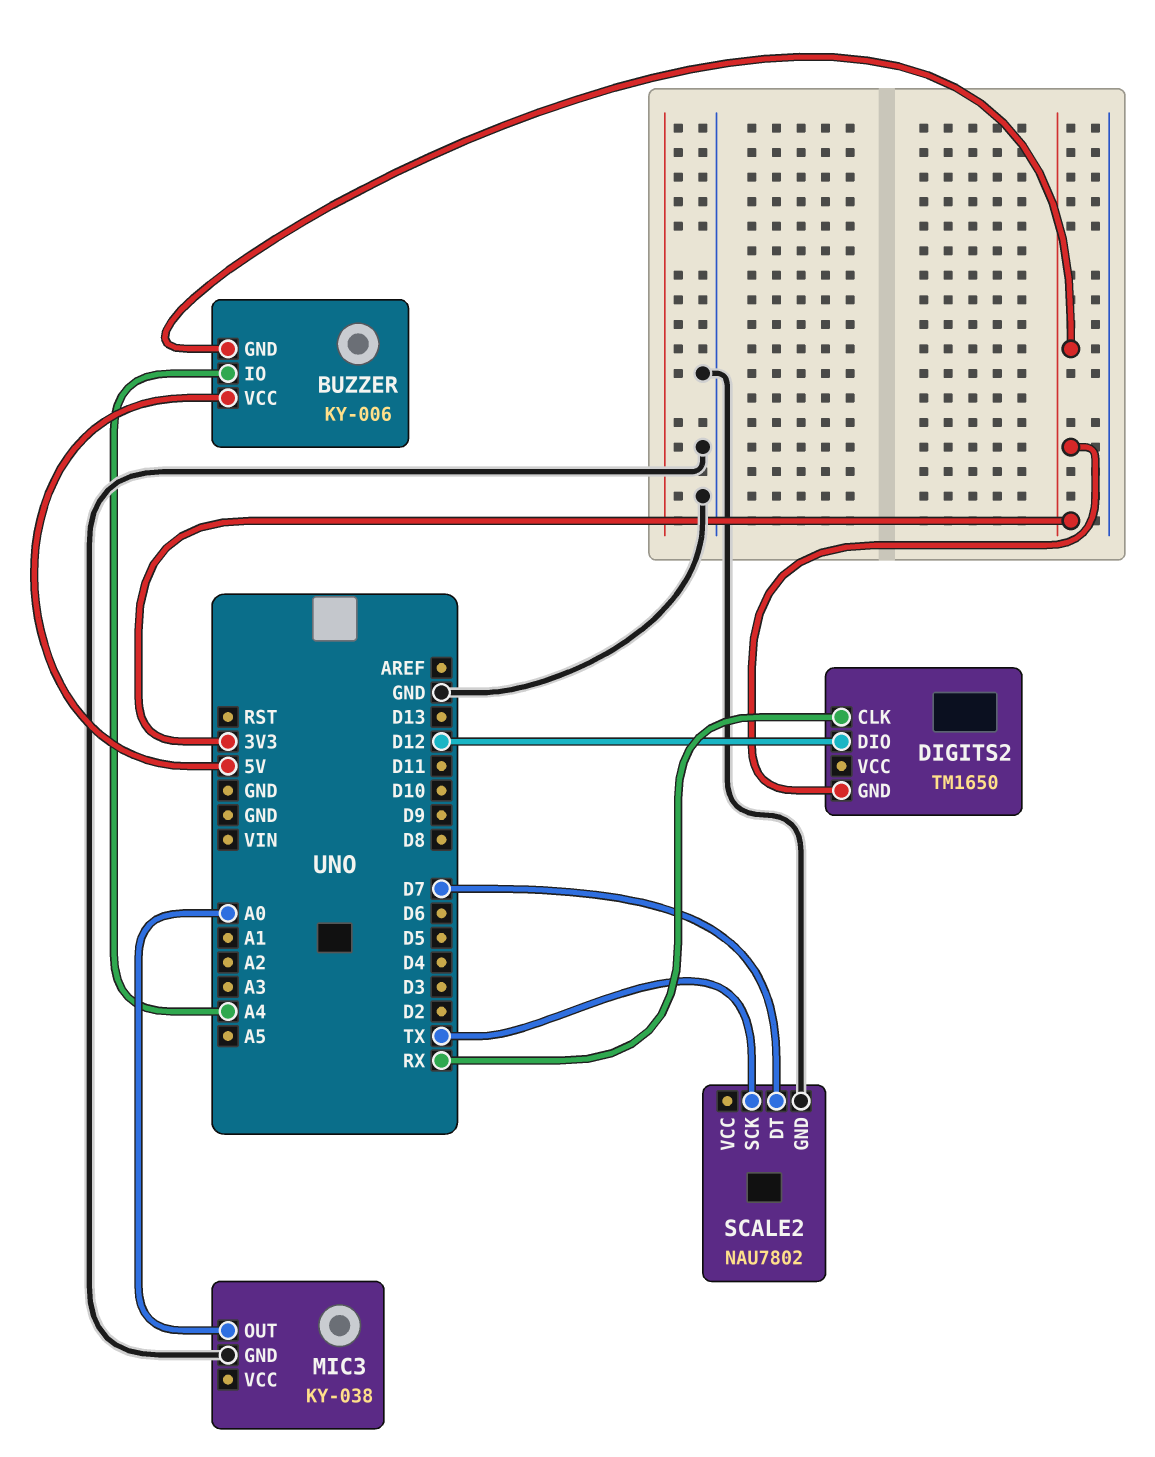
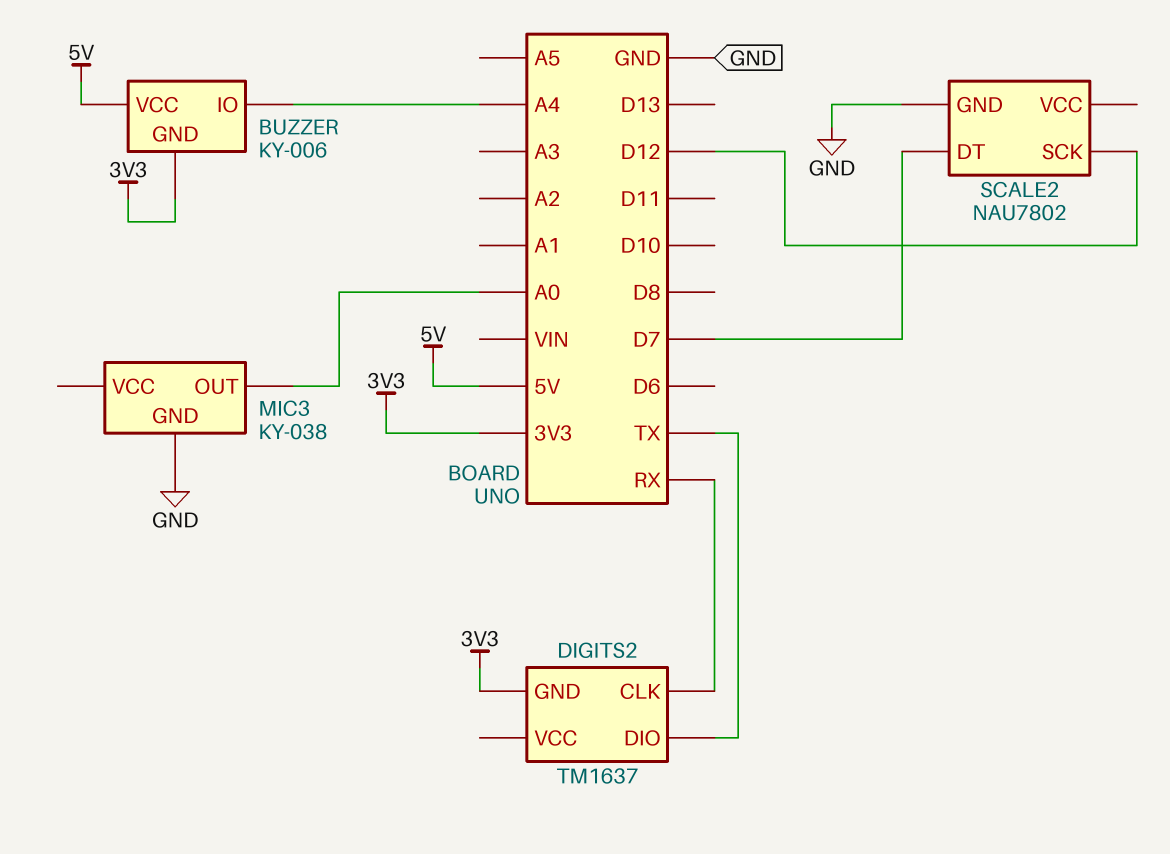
DIGITS2: TM1650 -> TM1637
DIGITS2 pin DIO: D12 -> TX
SCALE2 pin SCK: TX -> D12

